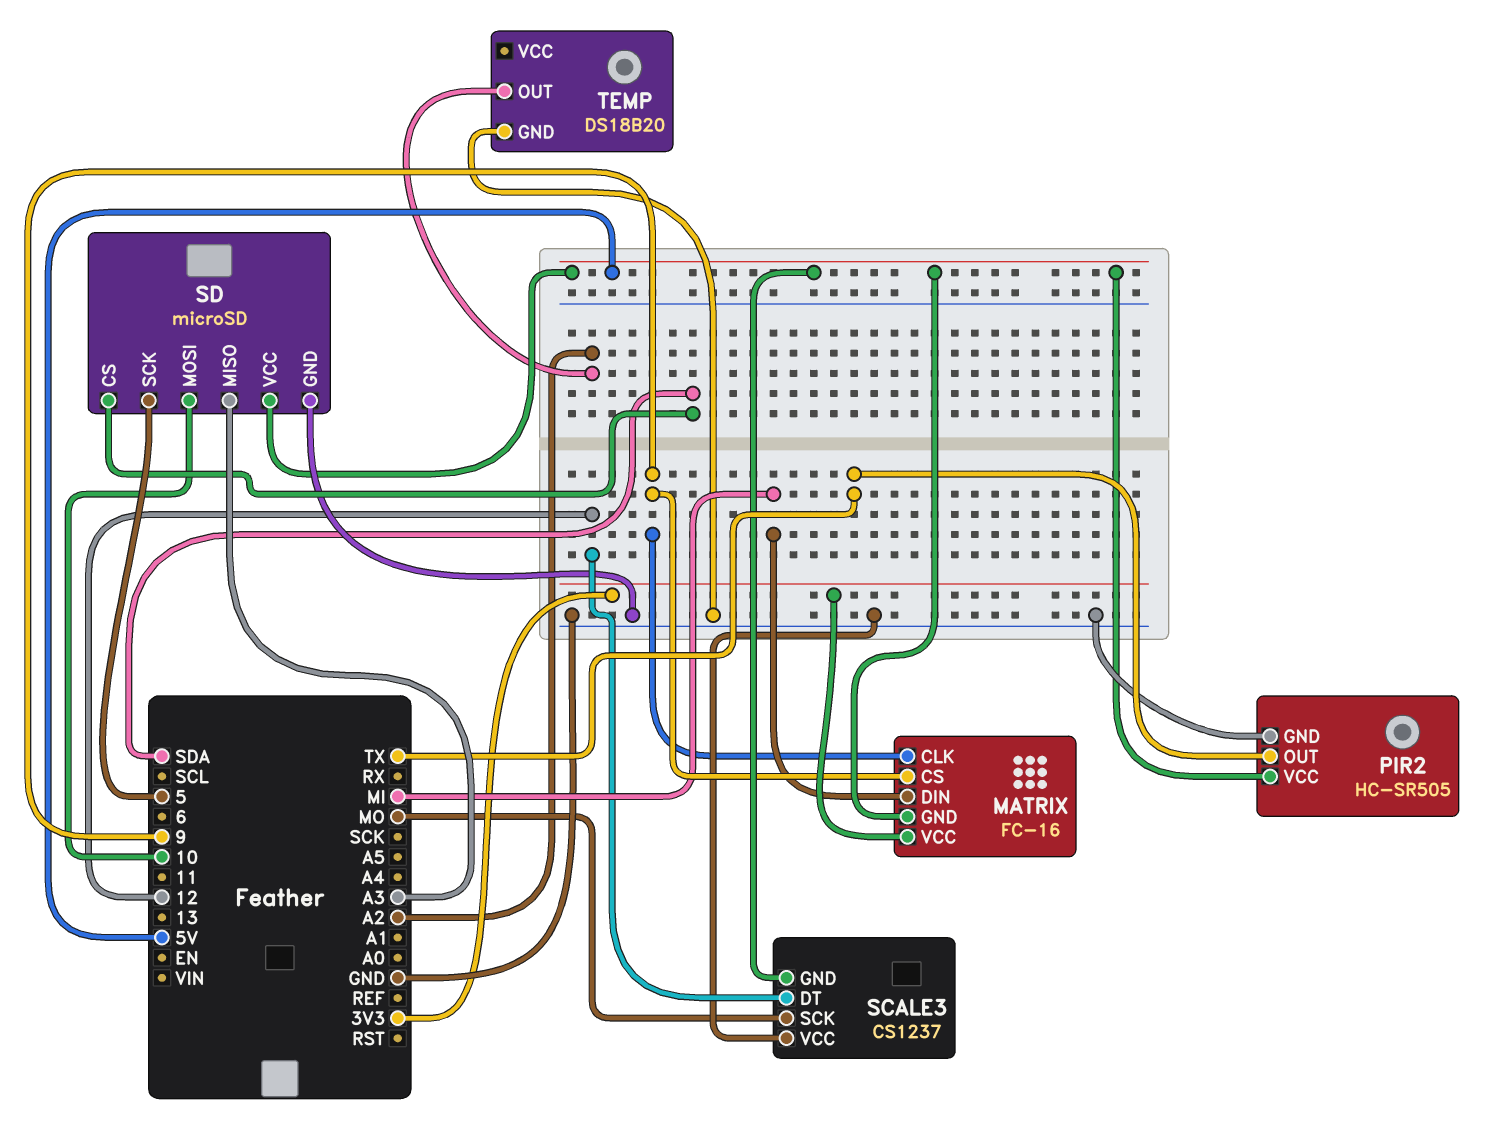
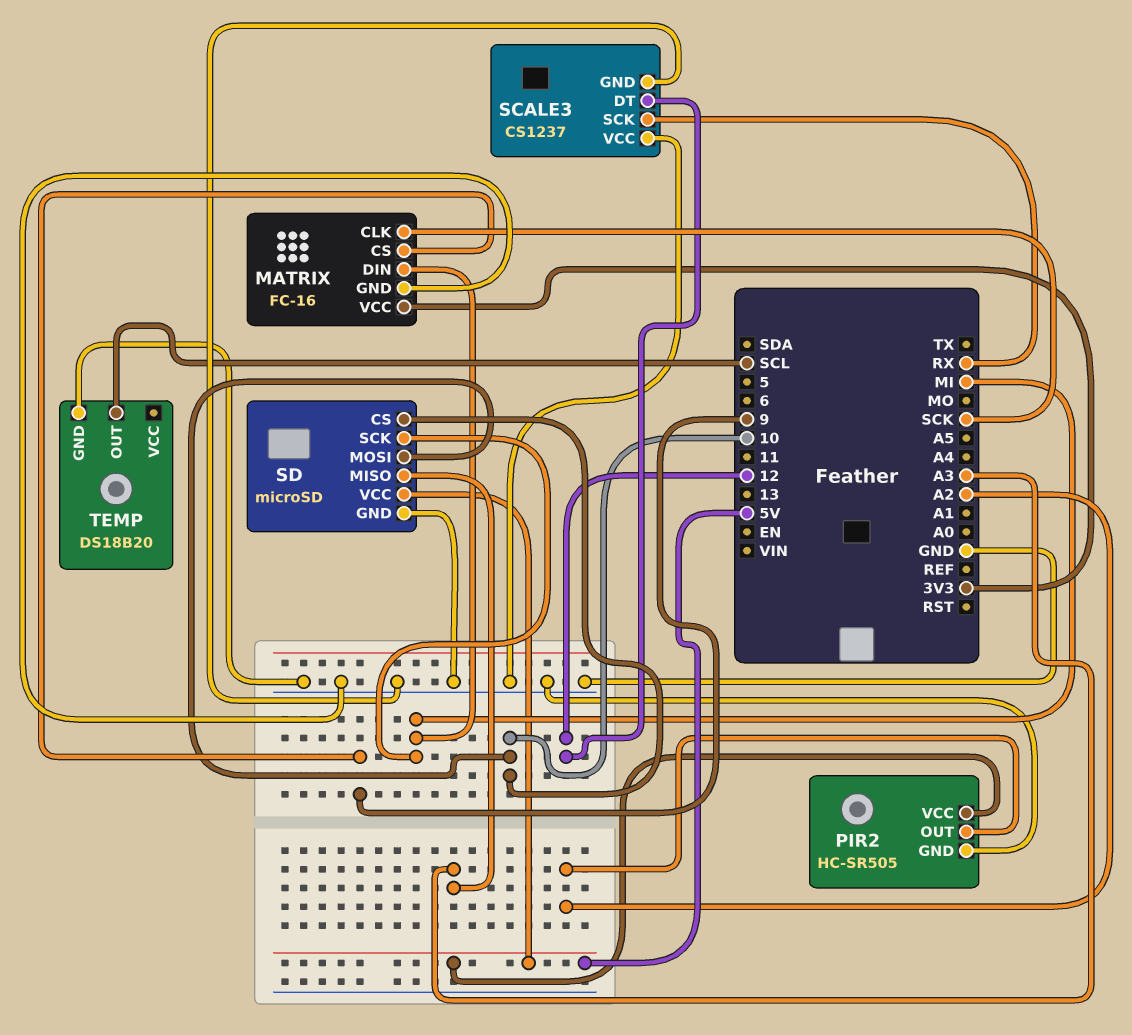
MATRIX pin CLK: 9 -> SCK
MATRIX pin GND: 5V -> GND
PIR2 pin OUT: TX -> A2
SCALE3 pin GND: 5V -> GND
SCALE3 pin SCK: MO -> RX
SD pin CS: SDA -> 10
SD pin SCK: 5 -> MI
TEMP pin OUT: A2 -> SCL

